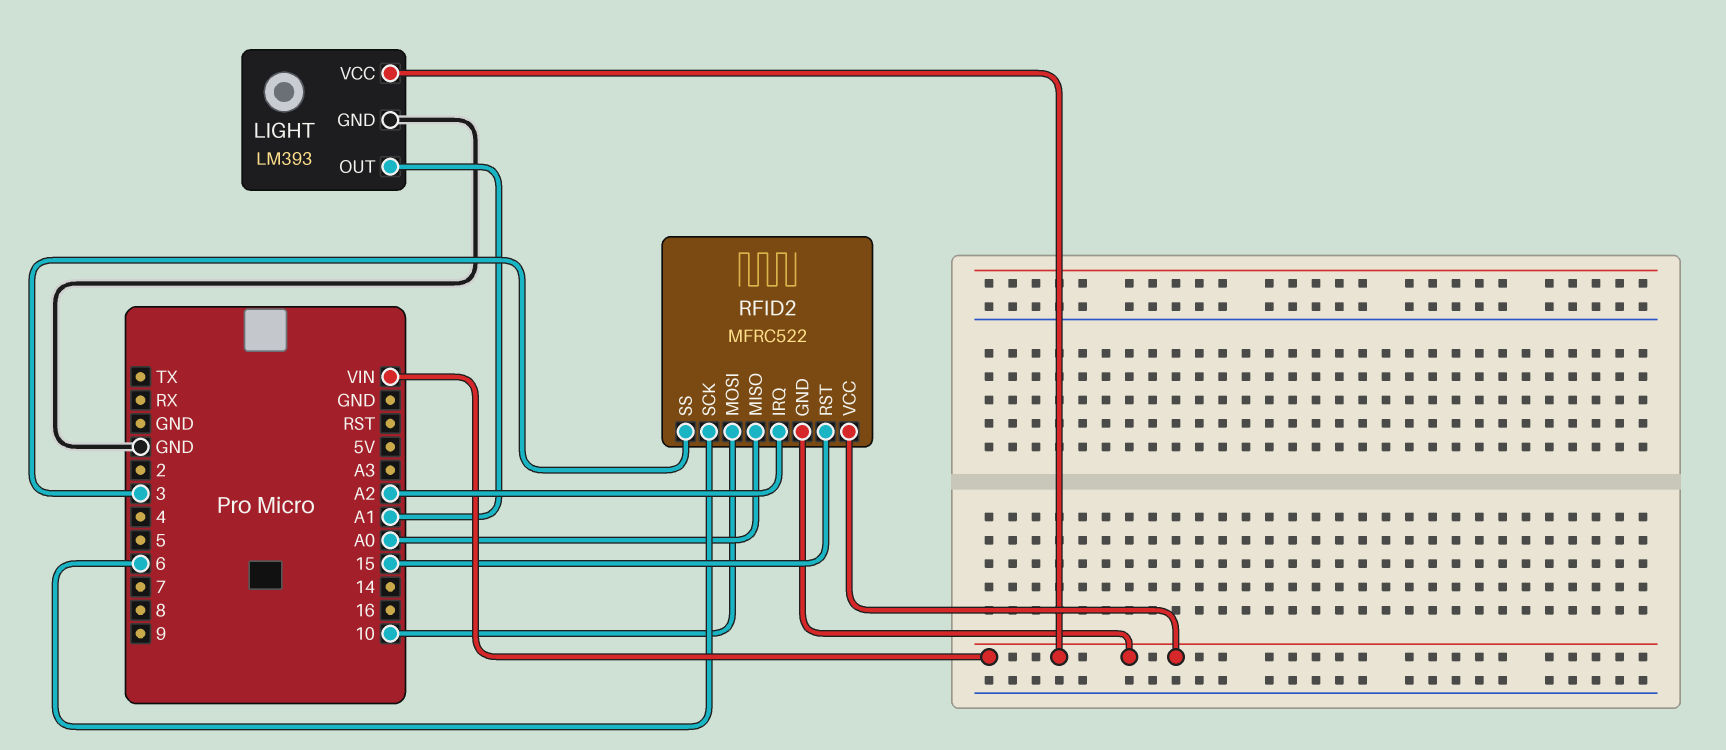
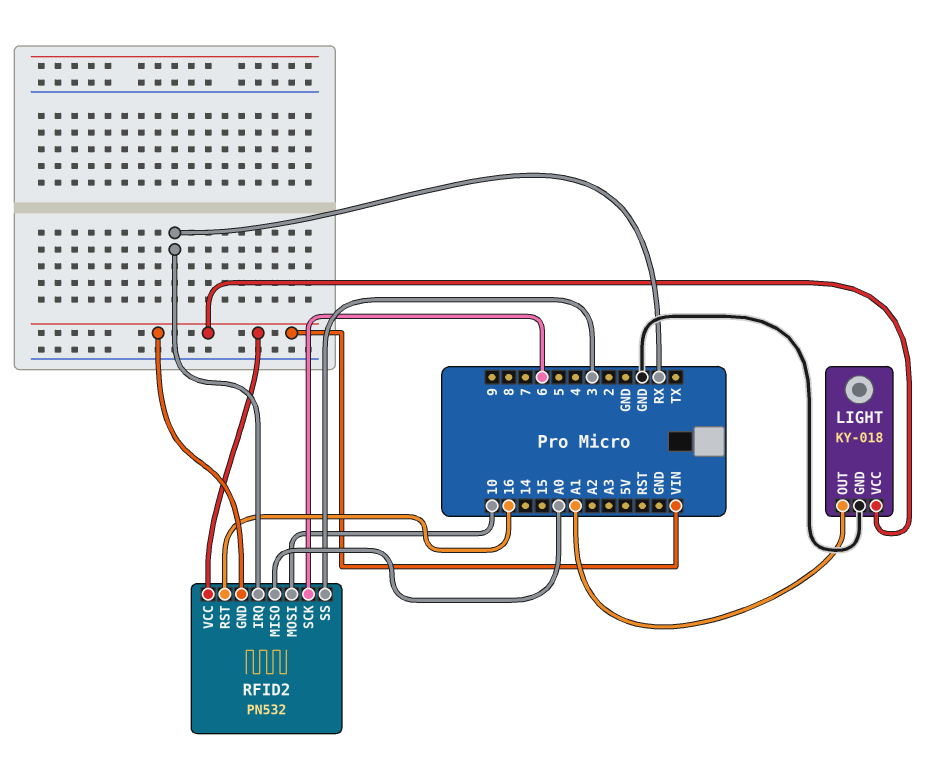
LIGHT: LM393 -> KY-018
RFID2: MFRC522 -> PN532
RFID2 pin IRQ: A2 -> RX
RFID2 pin RST: 15 -> 16

